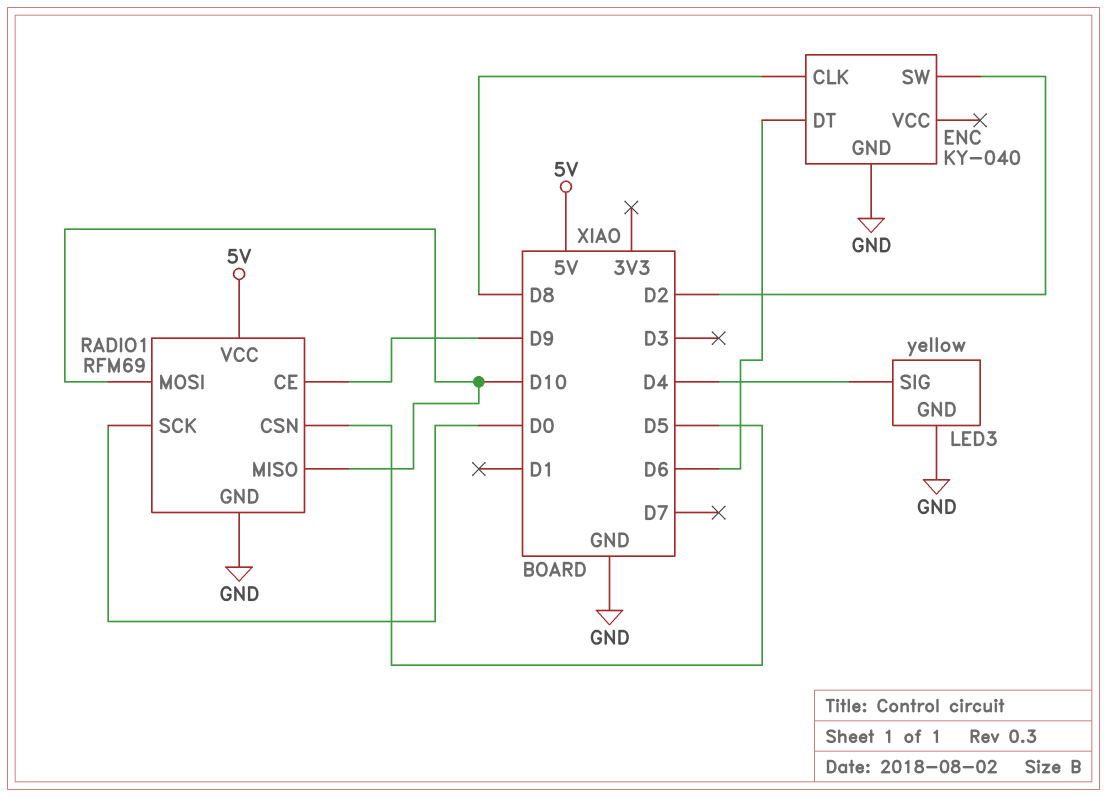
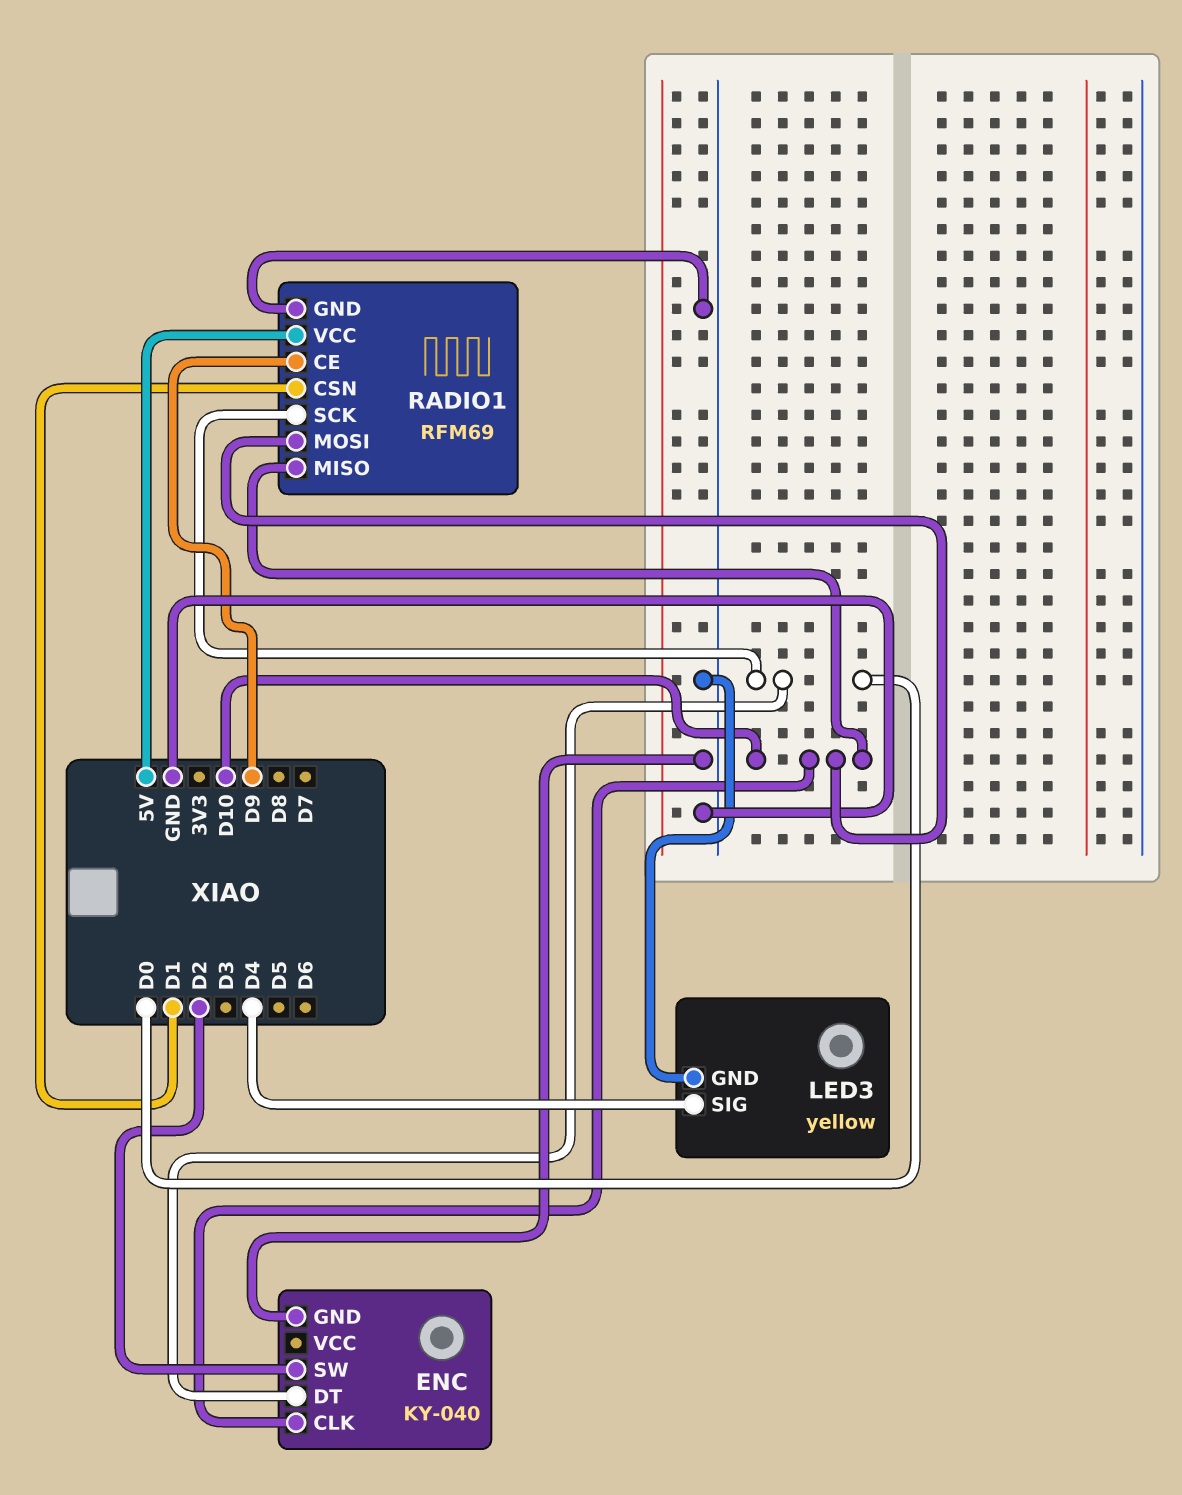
ENC pin CLK: D8 -> D10
ENC pin DT: D6 -> D0
RADIO1 pin CSN: D5 -> D1

